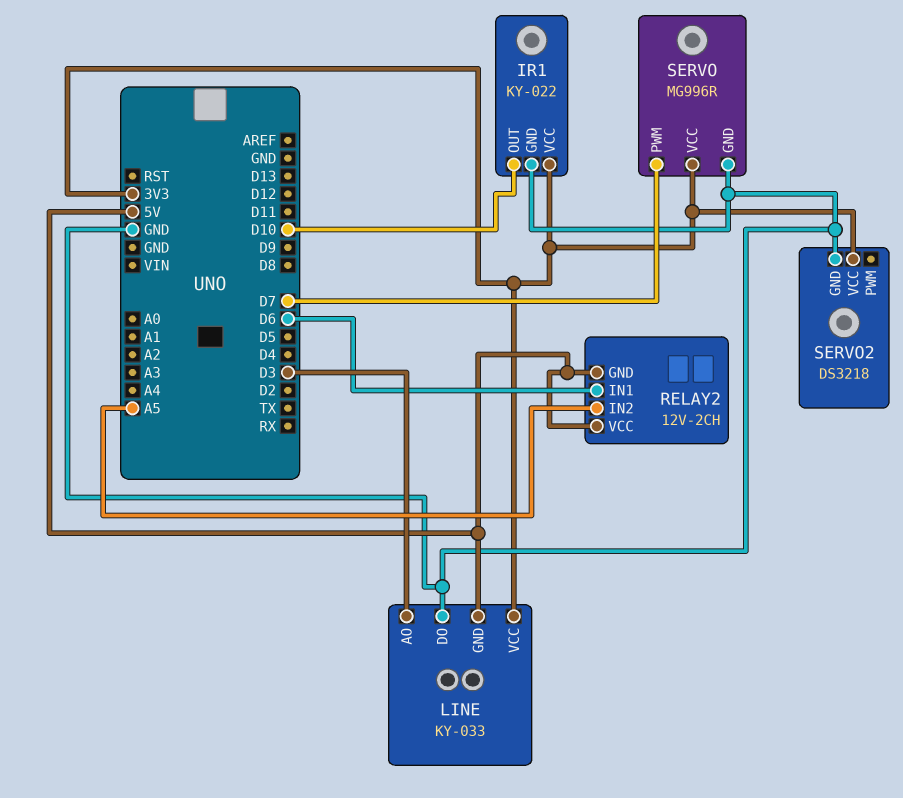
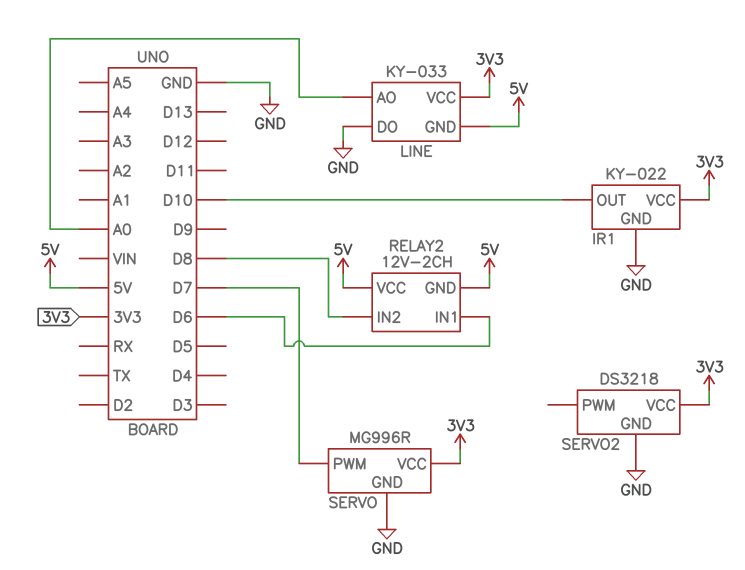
LINE pin AO: D3 -> A0
RELAY2 pin IN2: A5 -> D8

